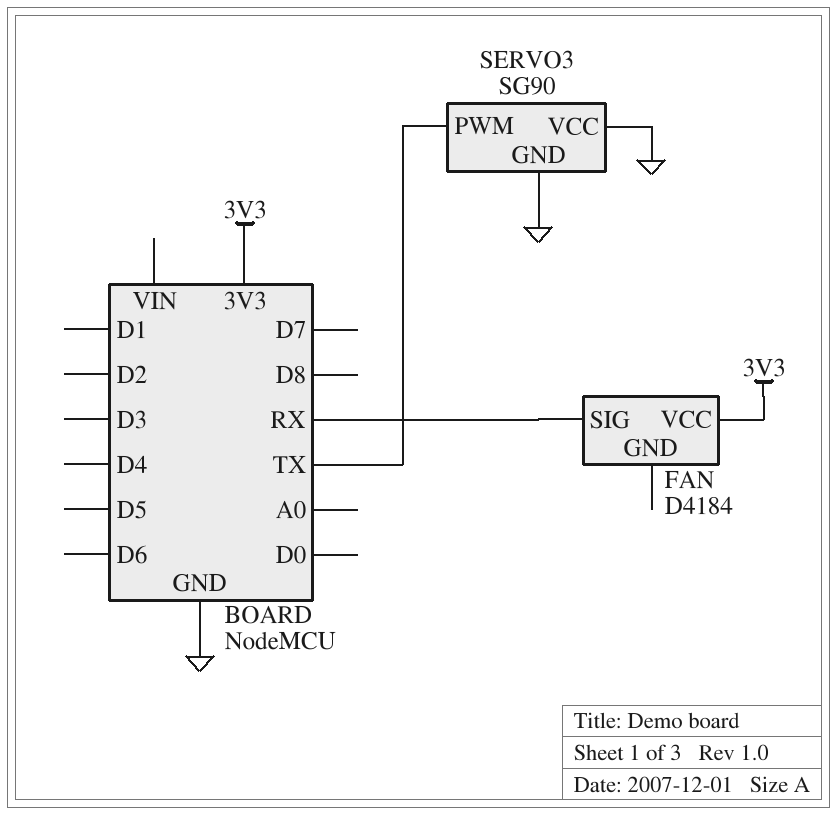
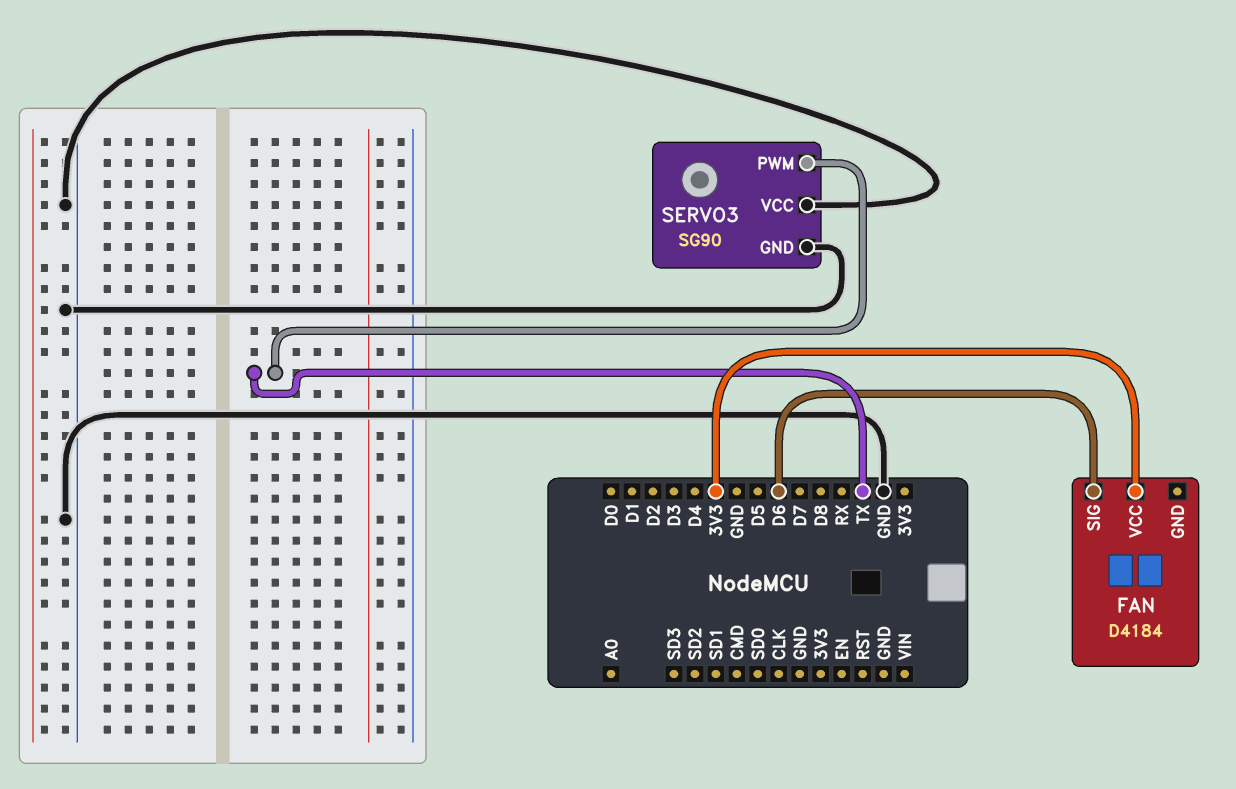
FAN pin SIG: RX -> D6

